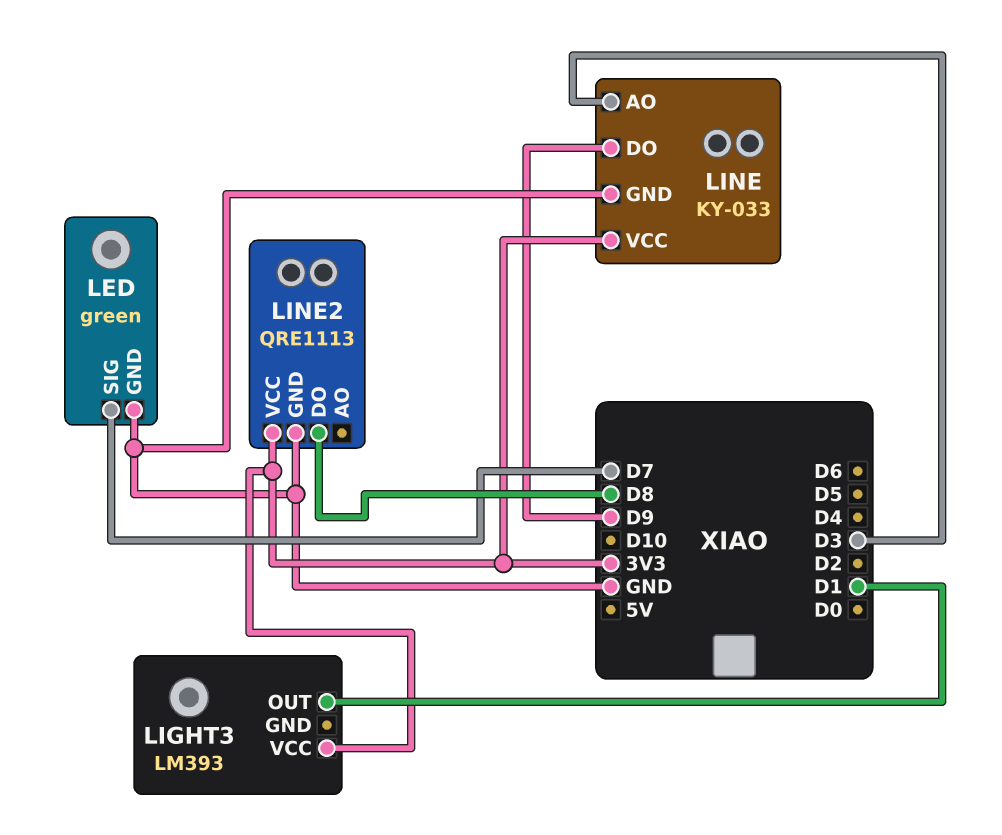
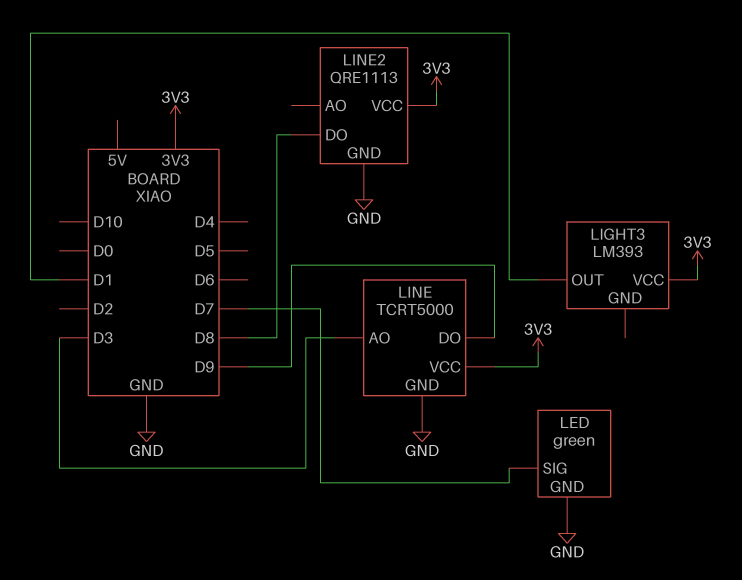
LINE: KY-033 -> TCRT5000

